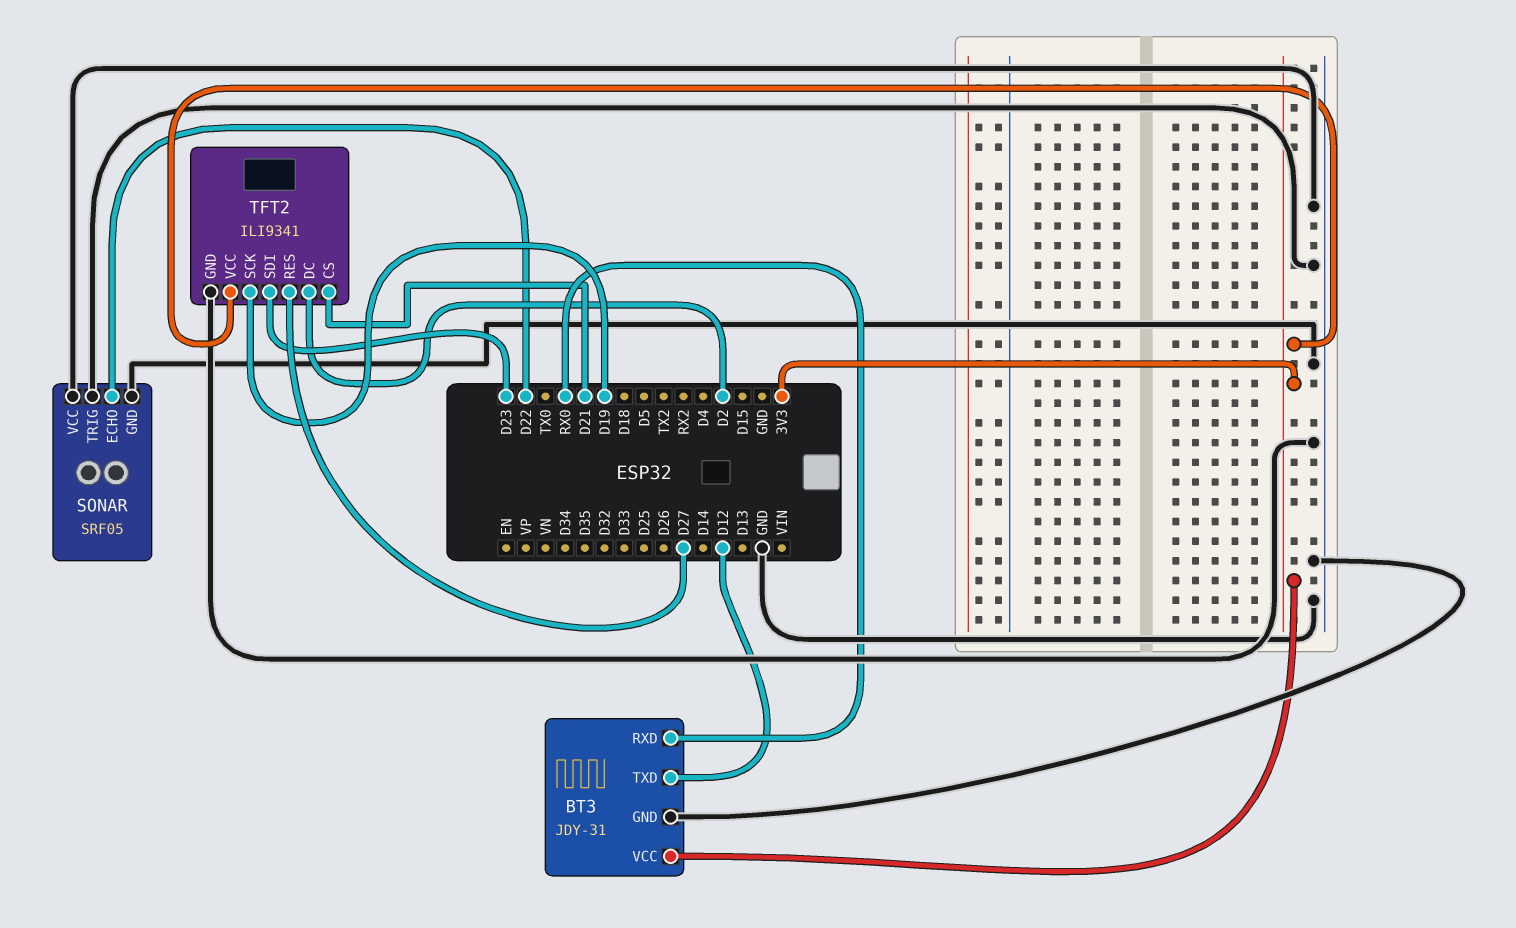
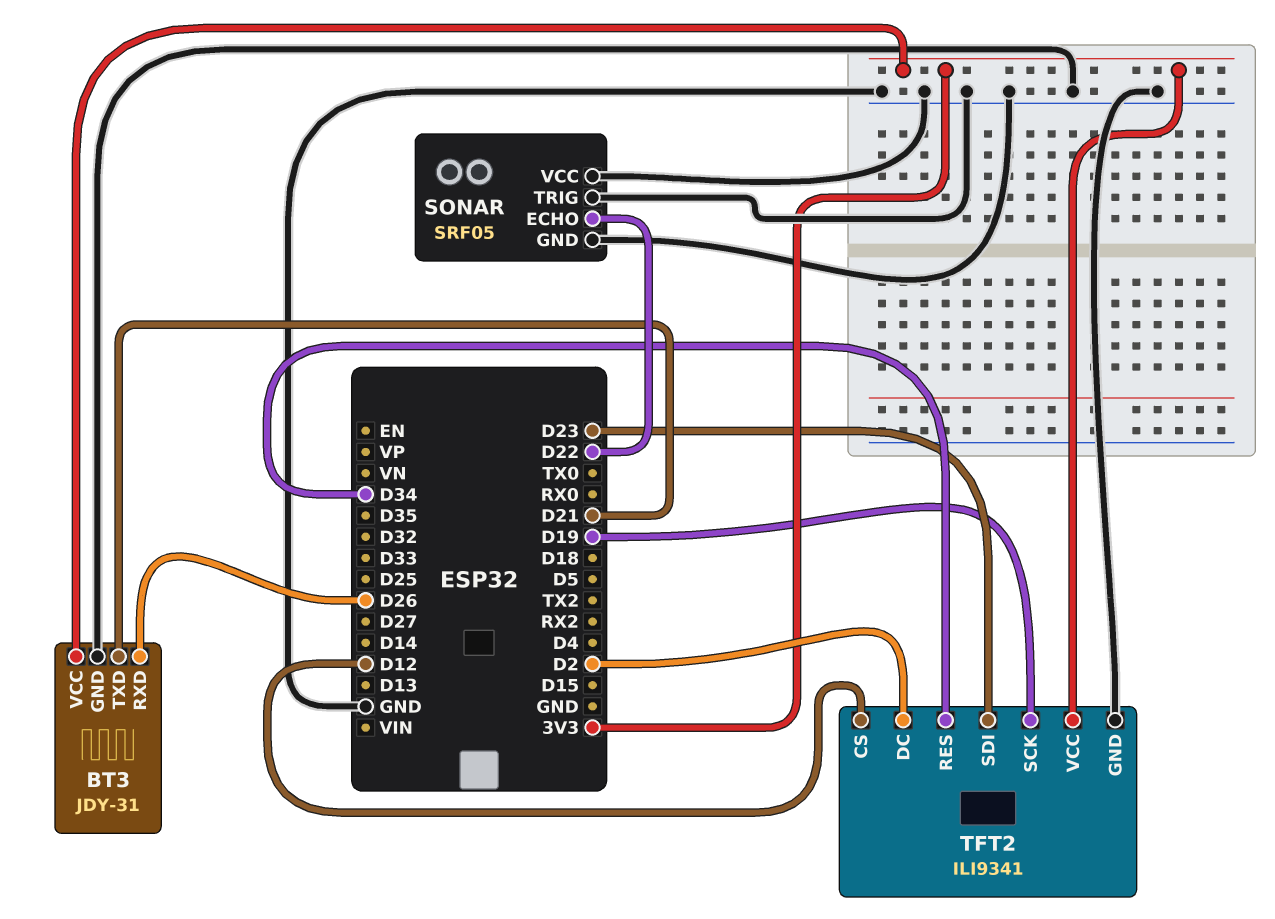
BT3 pin RXD: RX0 -> D26
BT3 pin TXD: D12 -> D21
TFT2 pin CS: D21 -> D12
TFT2 pin RES: D27 -> D34

